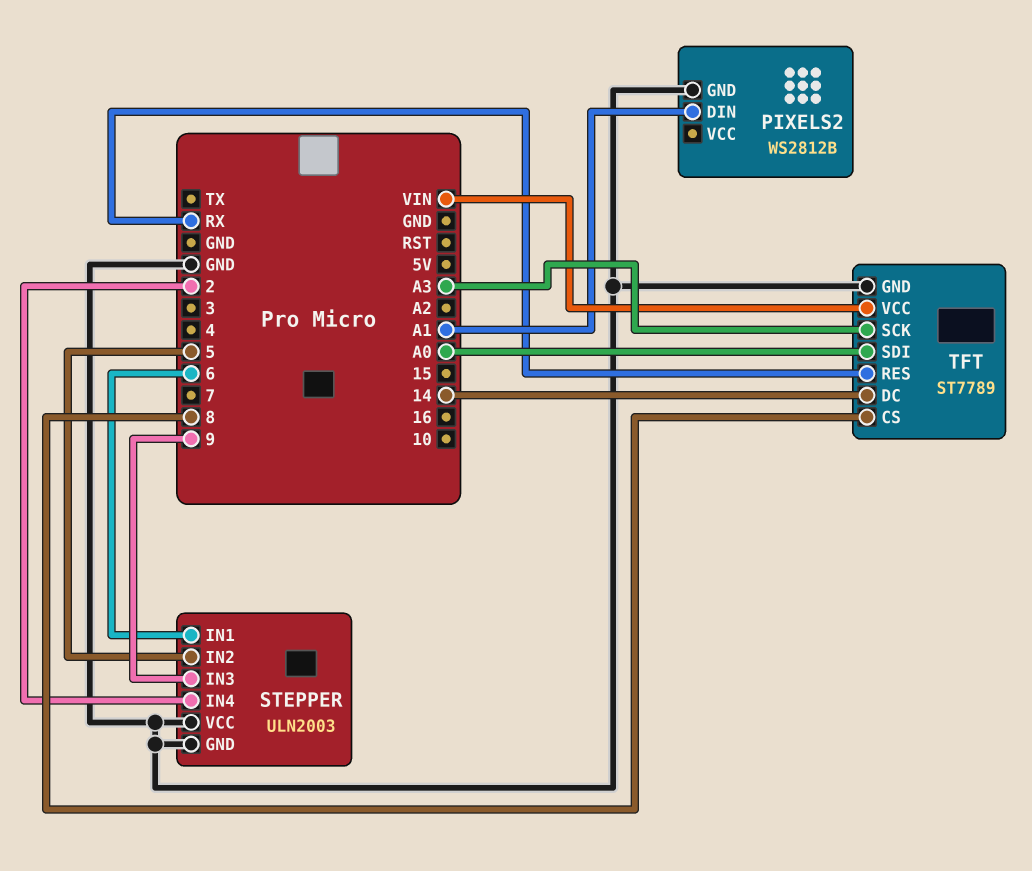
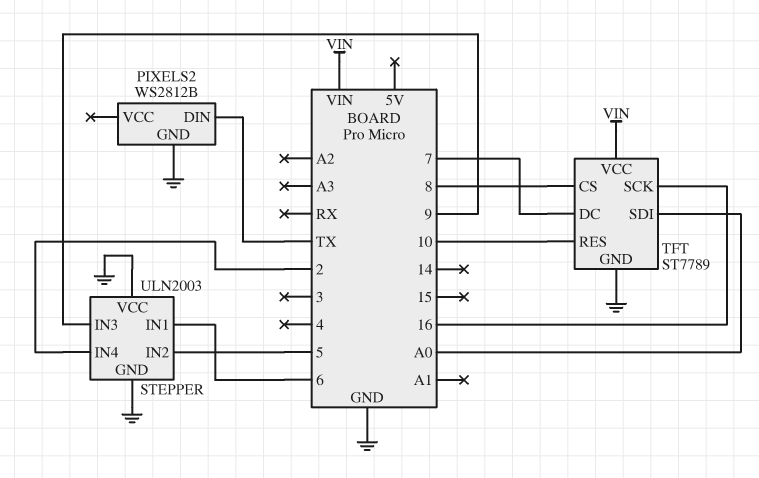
PIXELS2 pin DIN: A1 -> TX
TFT pin DC: 14 -> 7
TFT pin RES: RX -> 10
TFT pin SCK: A3 -> 16

